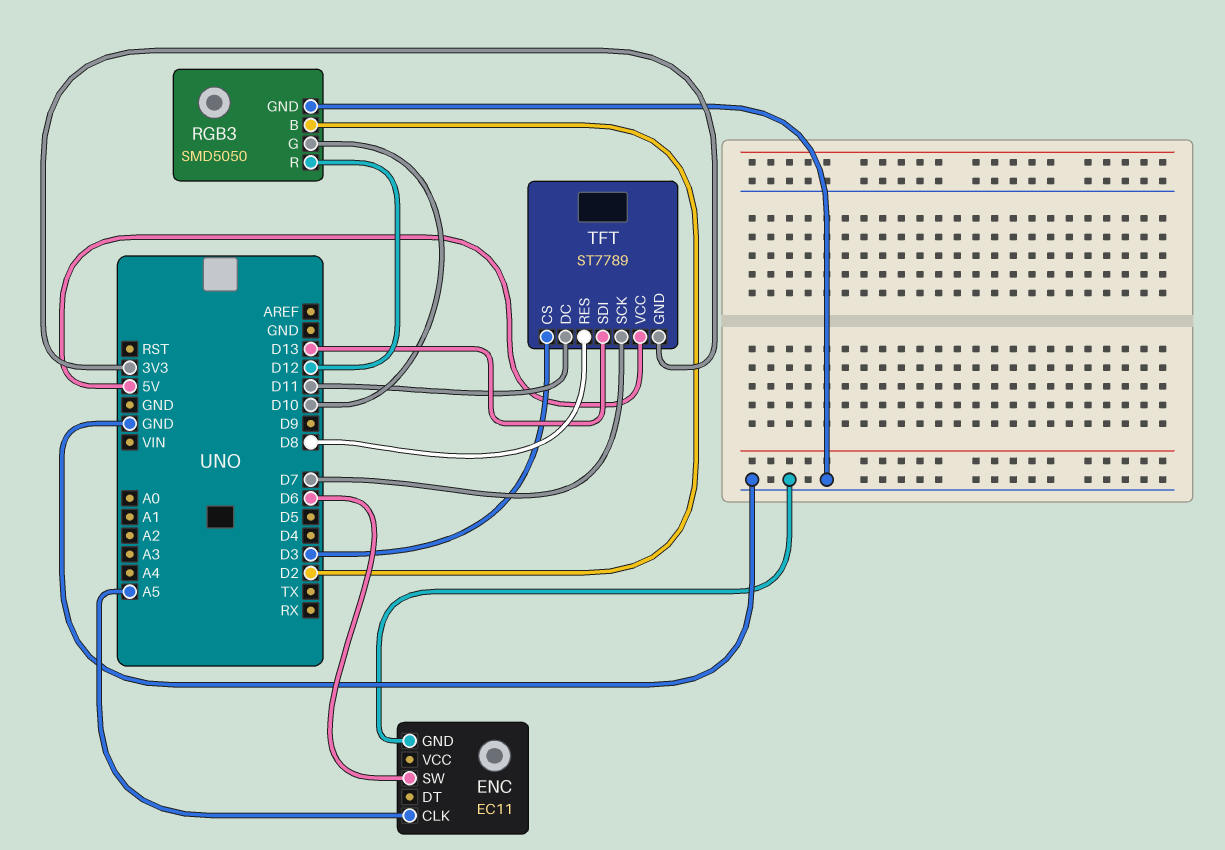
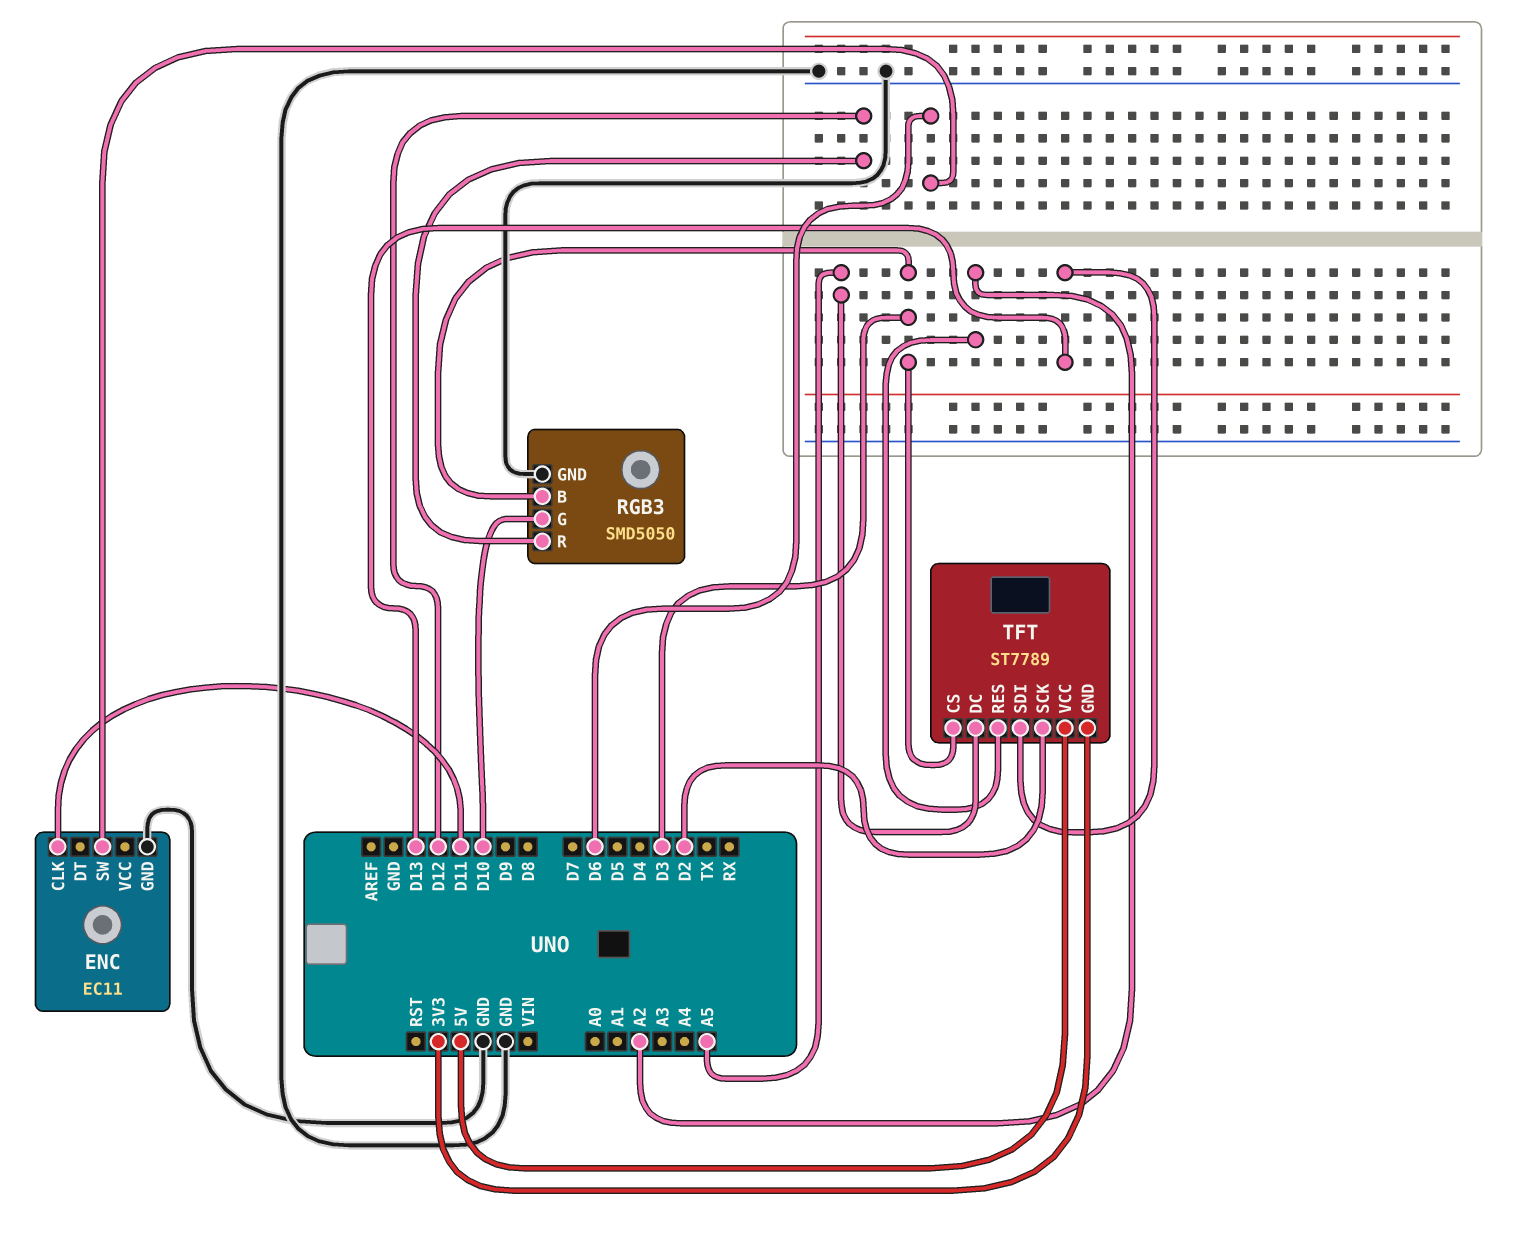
ENC pin CLK: A5 -> D11
RGB3 pin B: D2 -> D3
TFT pin DC: D11 -> A5
TFT pin RES: D8 -> A2
TFT pin SCK: D7 -> D2

